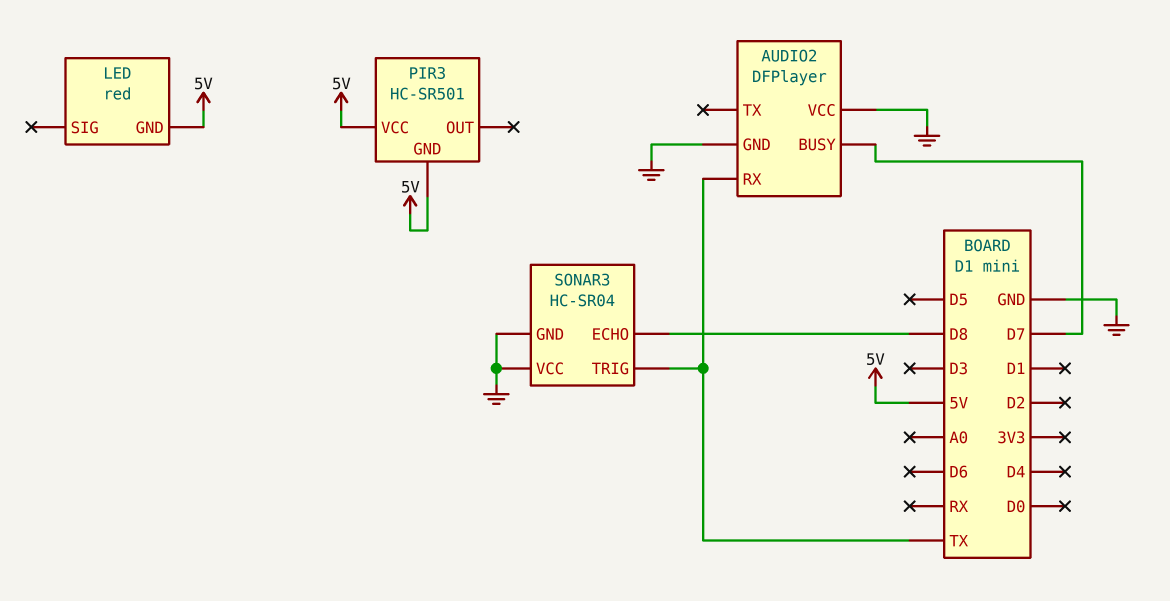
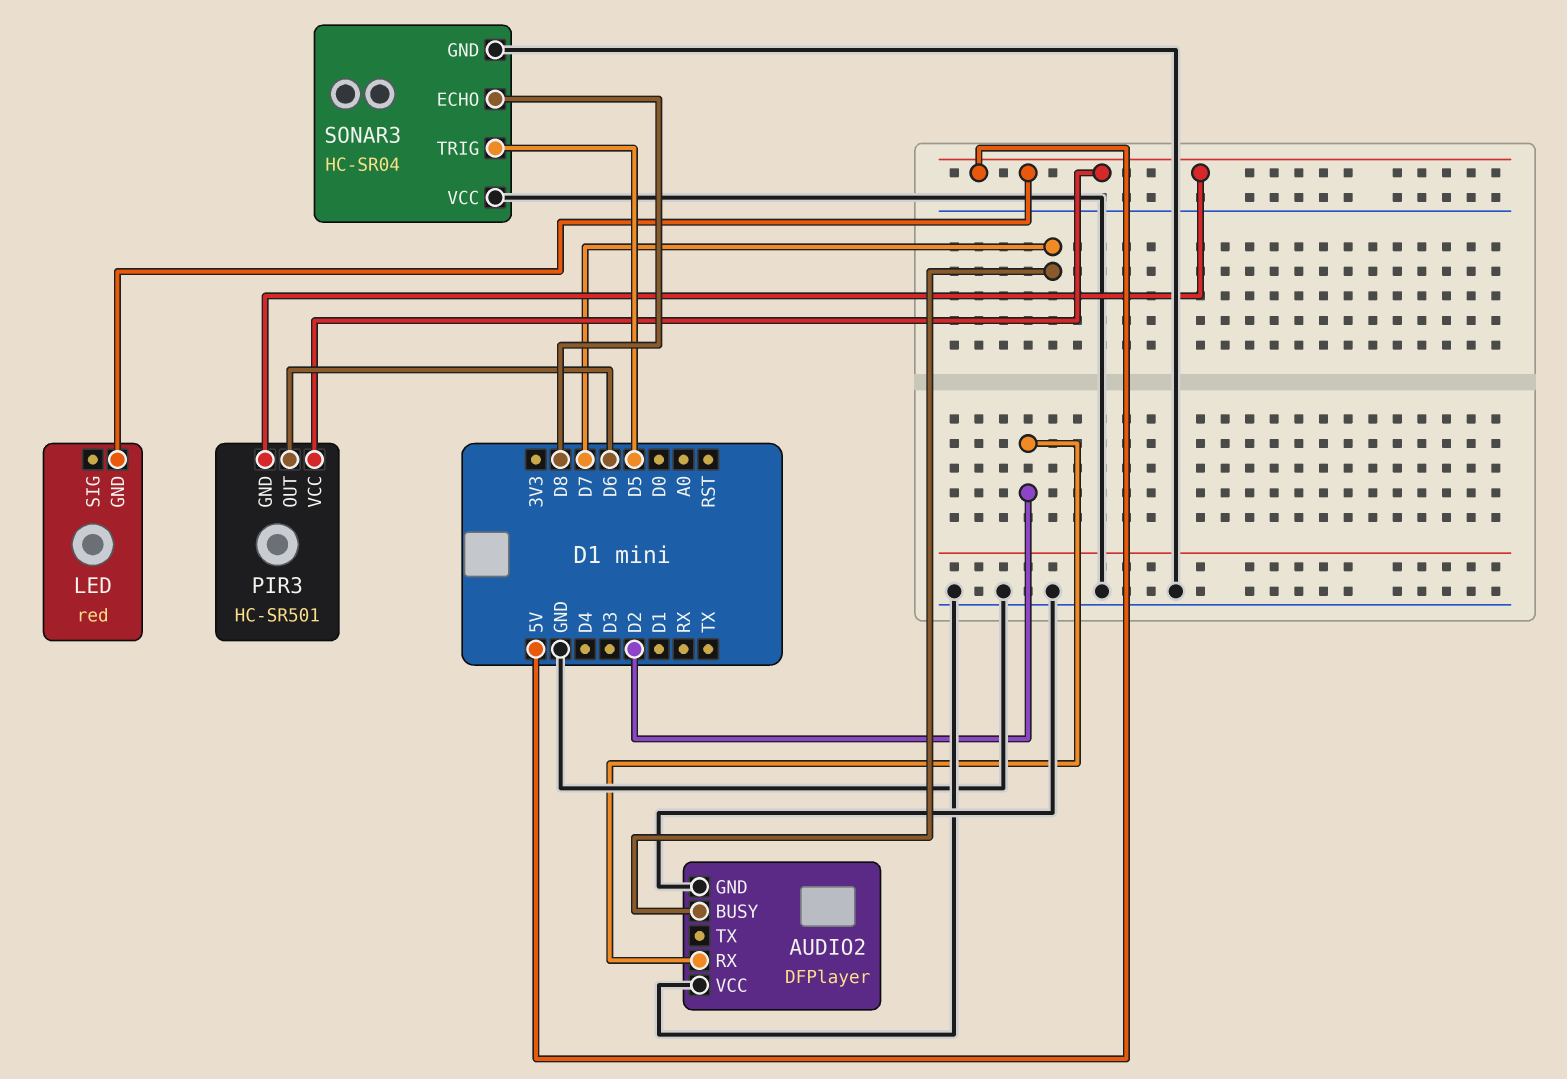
AUDIO2 pin RX: TX -> D2
PIR3 pin OUT: none -> D6
SONAR3 pin TRIG: TX -> D5

